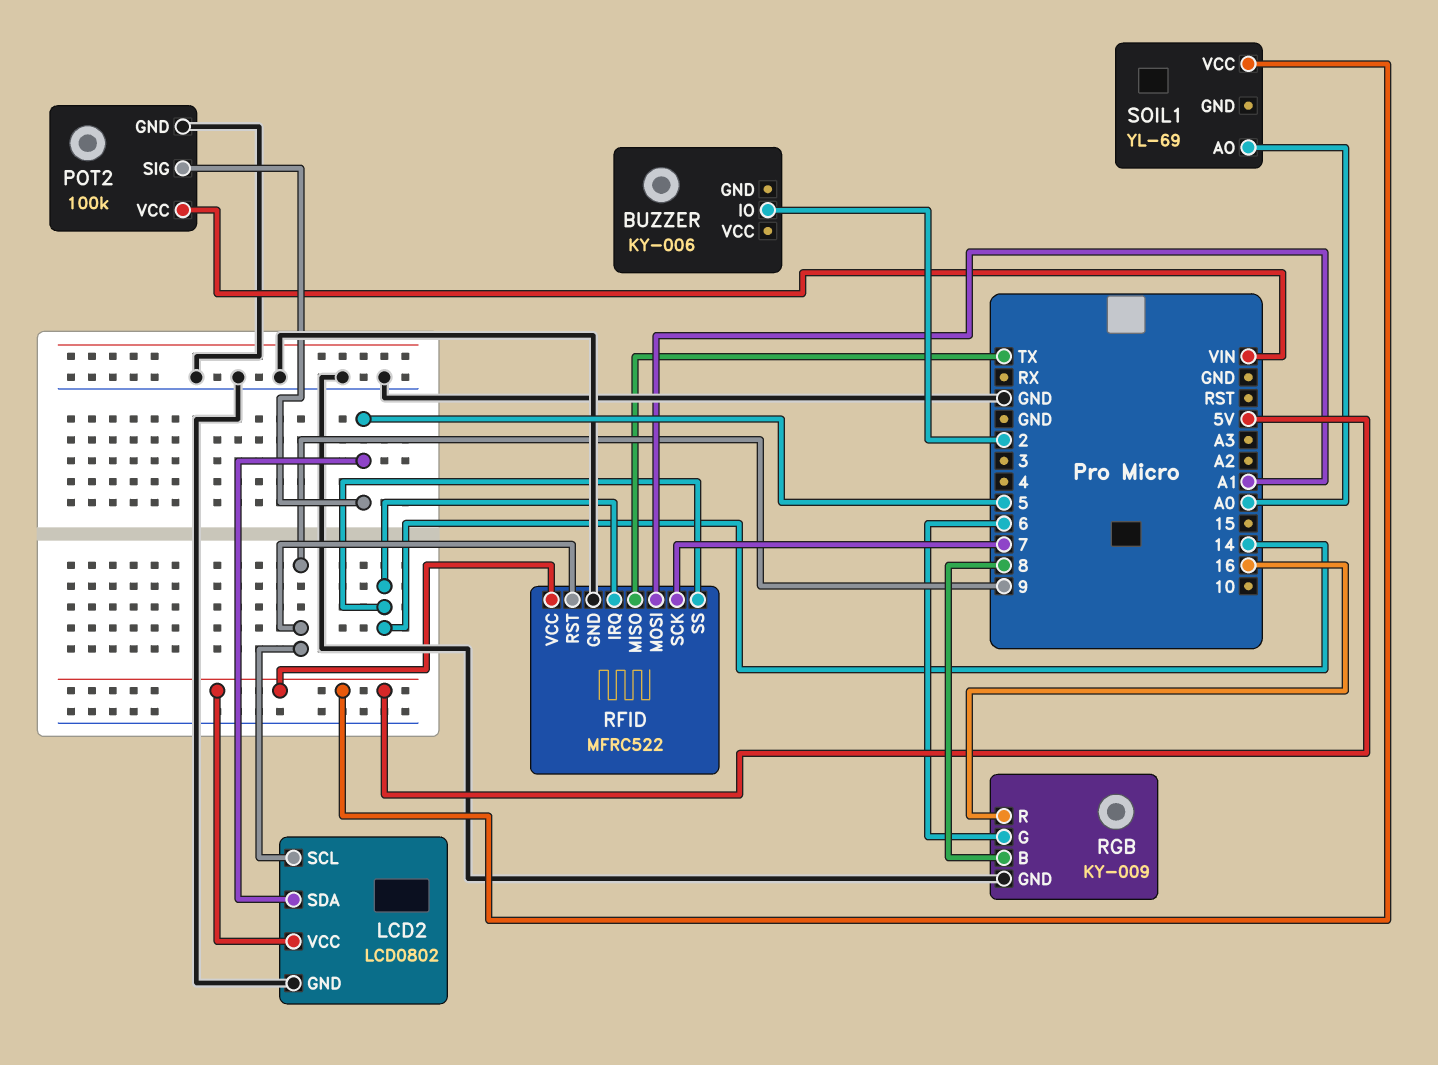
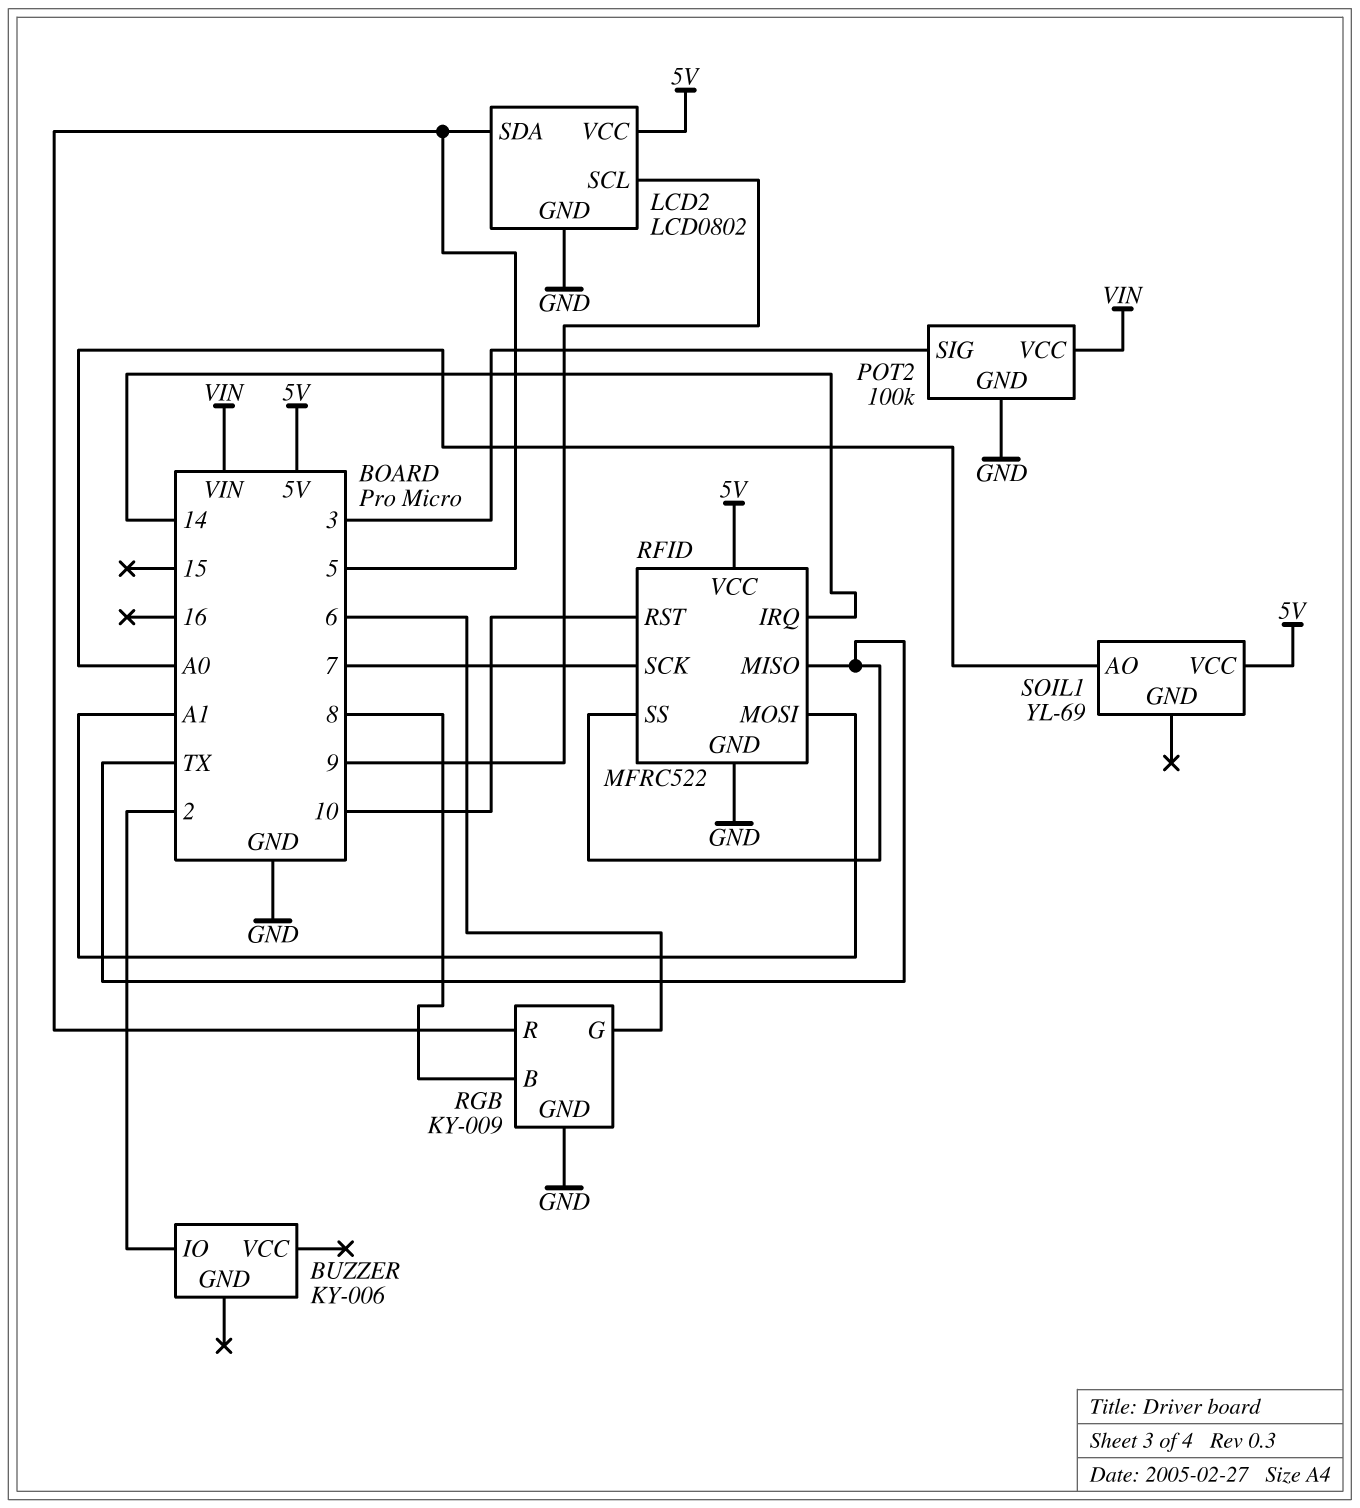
POT2 pin SIG: 5 -> 3
RFID pin RST: 9 -> 10
RFID pin SS: 14 -> TX
RGB pin R: 16 -> 5

